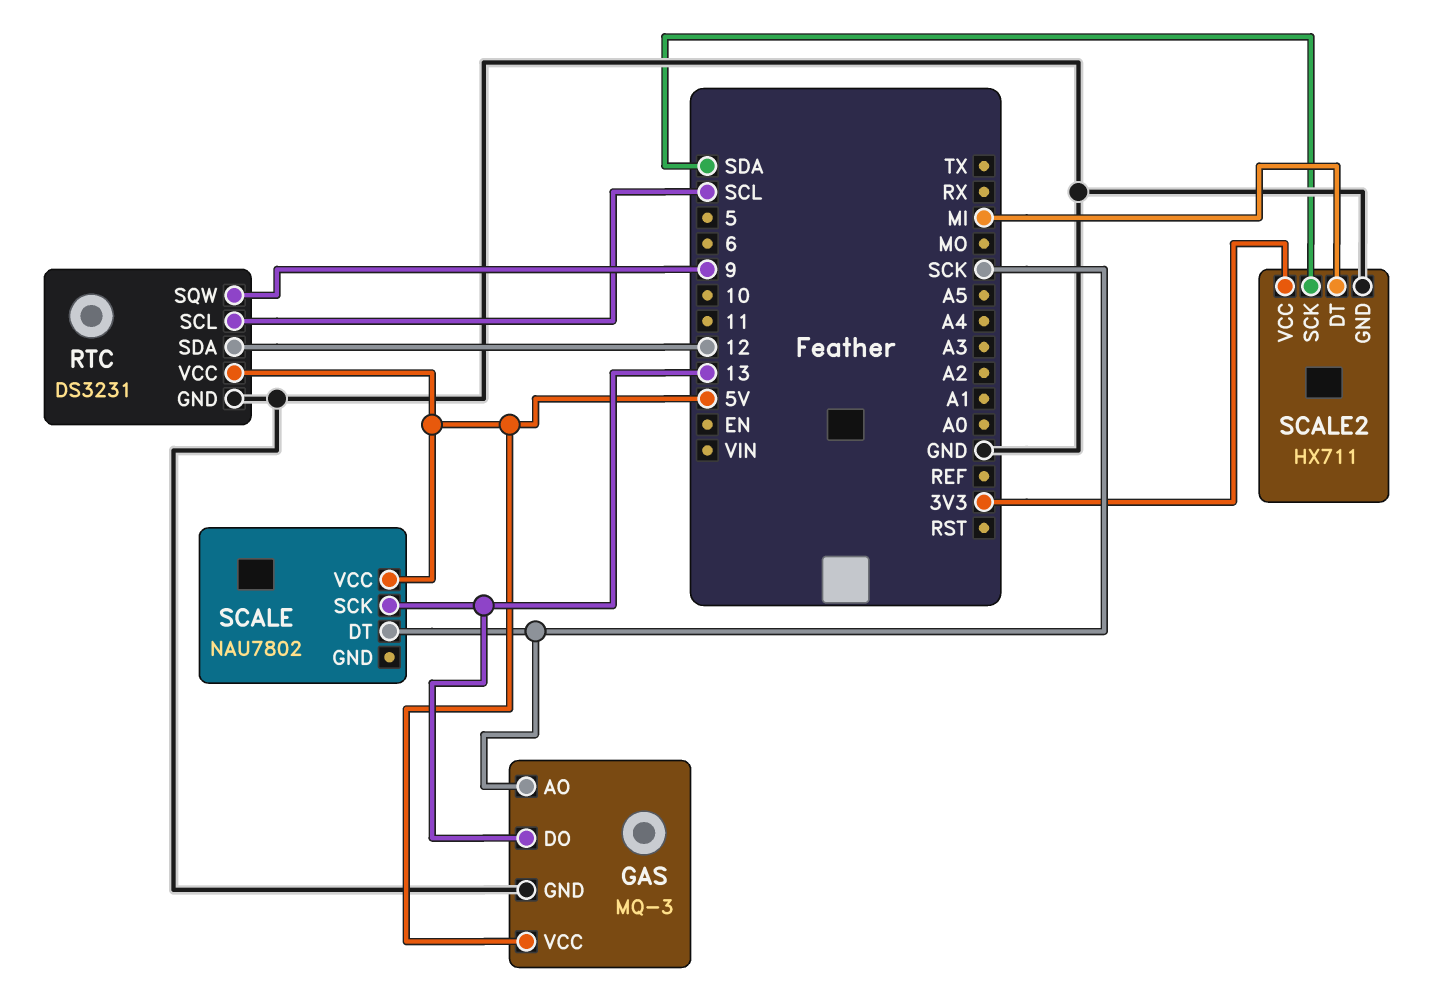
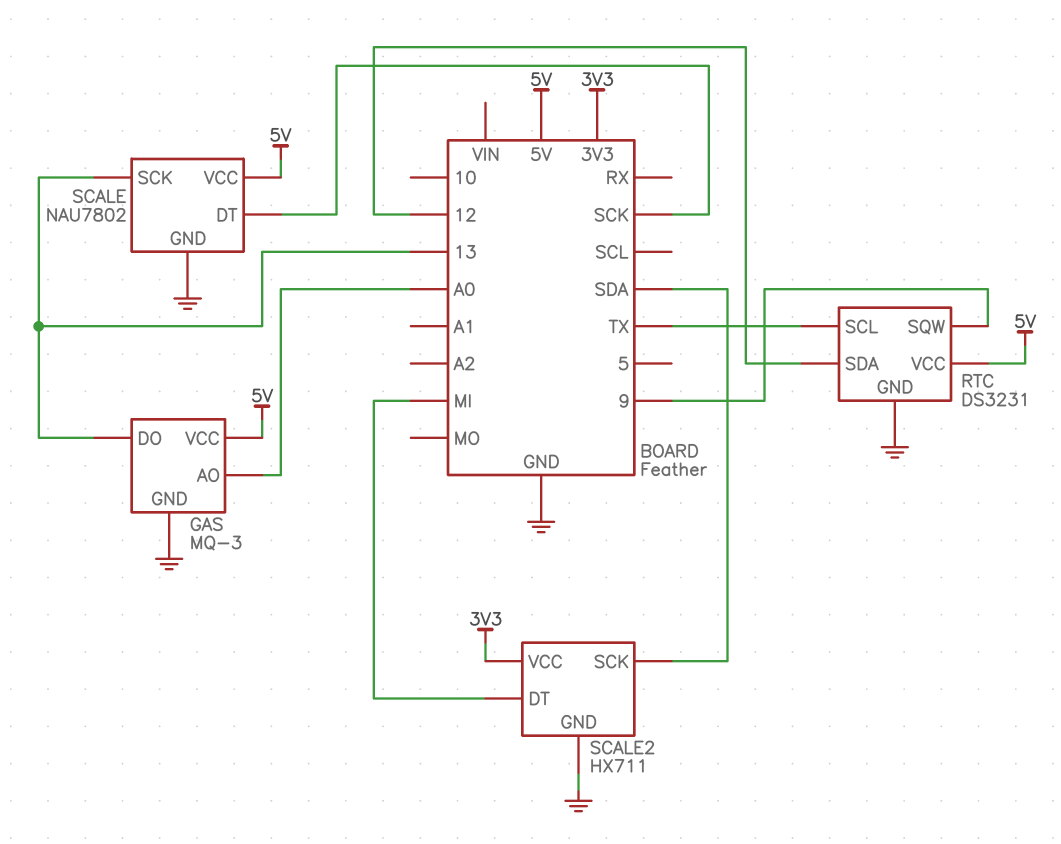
GAS pin AO: SCK -> A0
RTC pin SCL: SCL -> TX
SCALE pin GND: none -> GND

